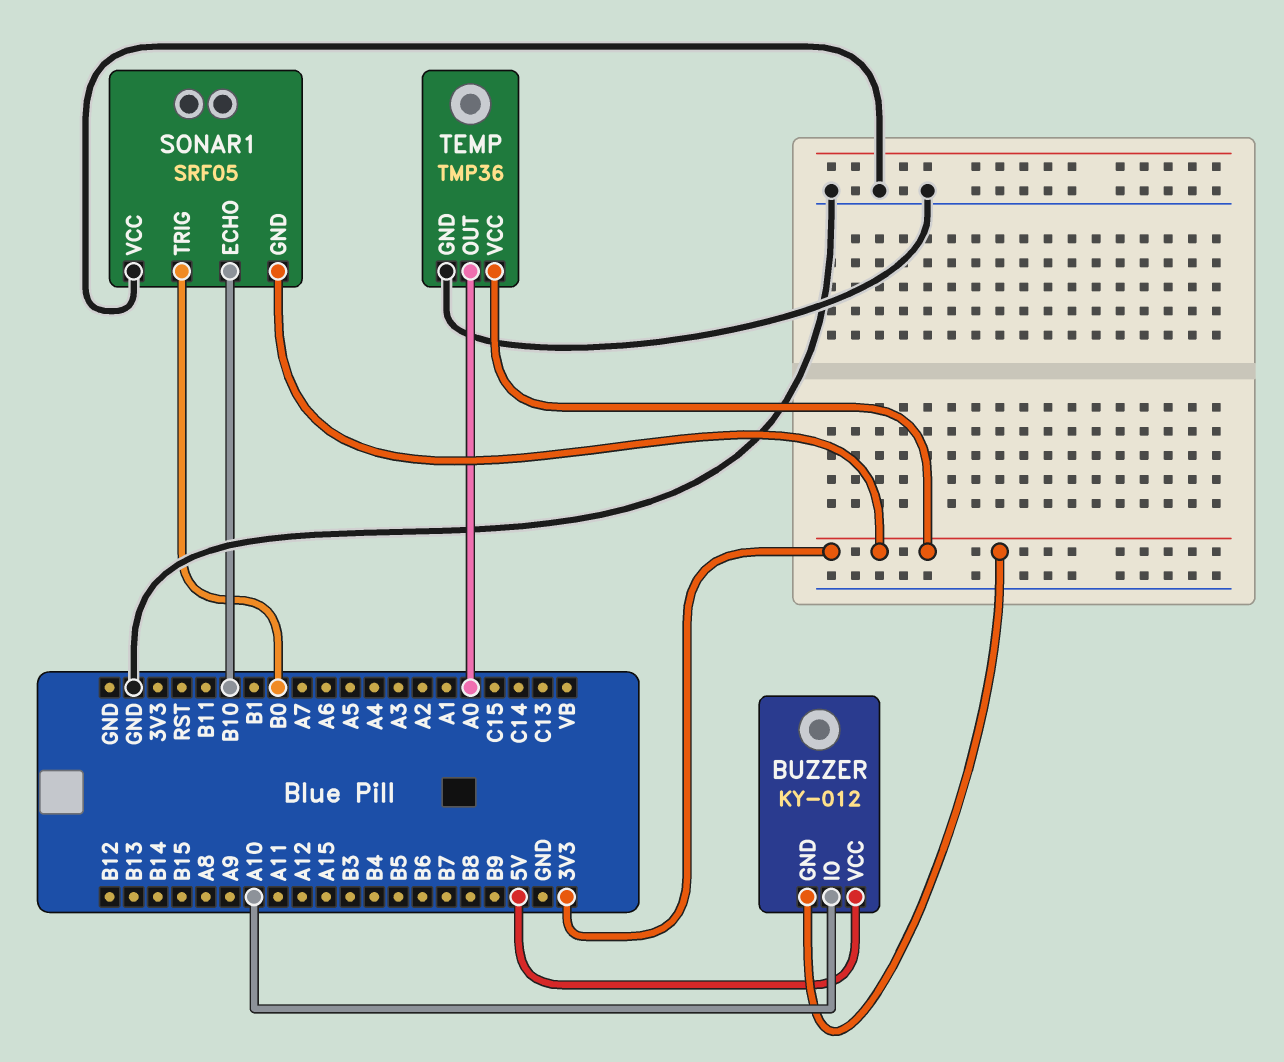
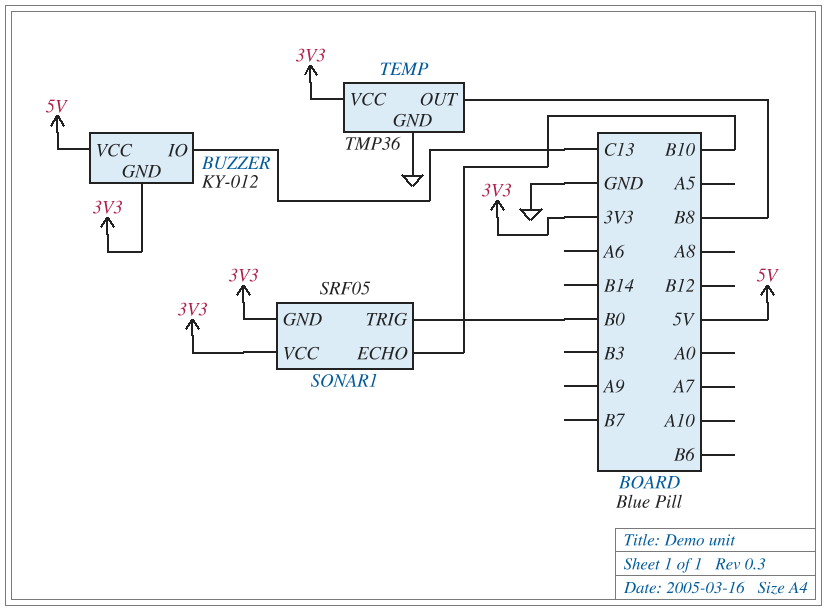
BUZZER pin IO: A10 -> C13
SONAR1 pin VCC: GND -> 3V3
TEMP pin OUT: A0 -> B8

